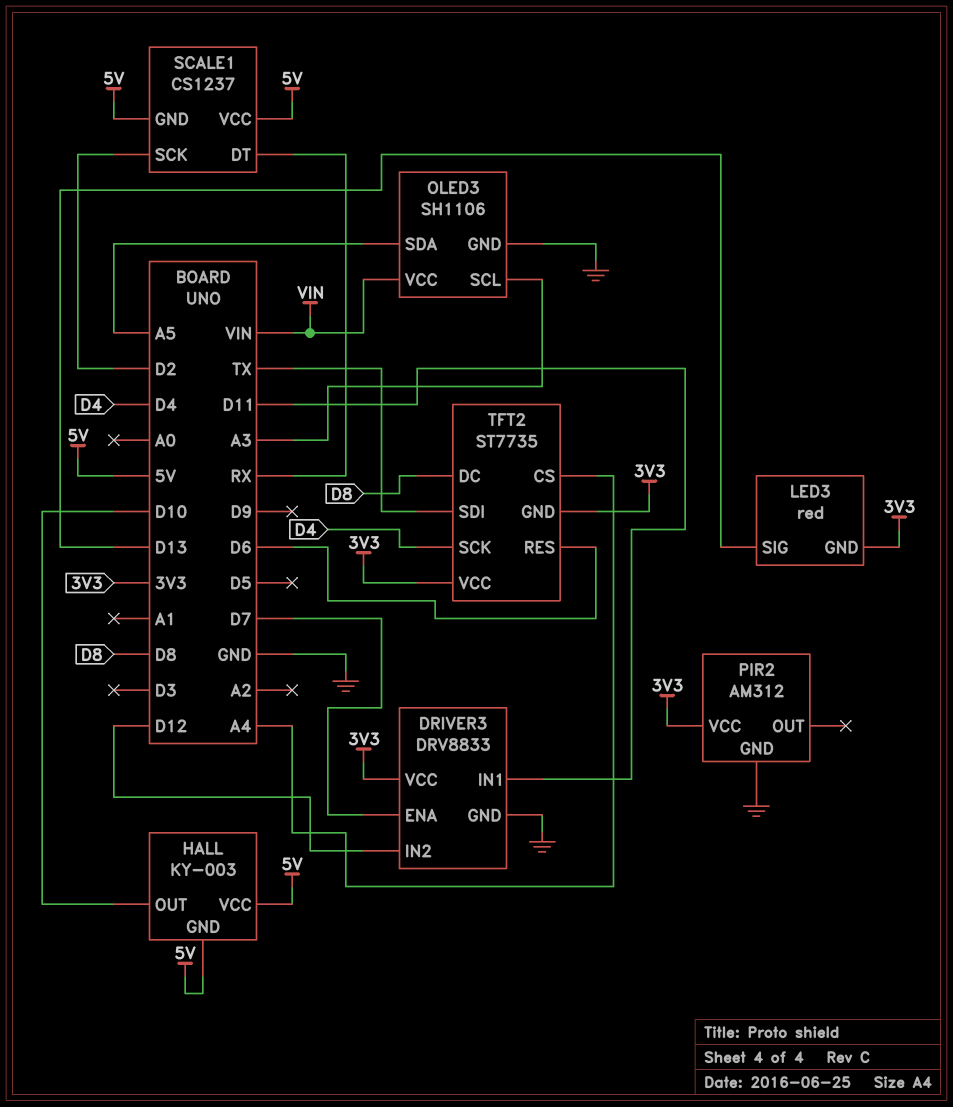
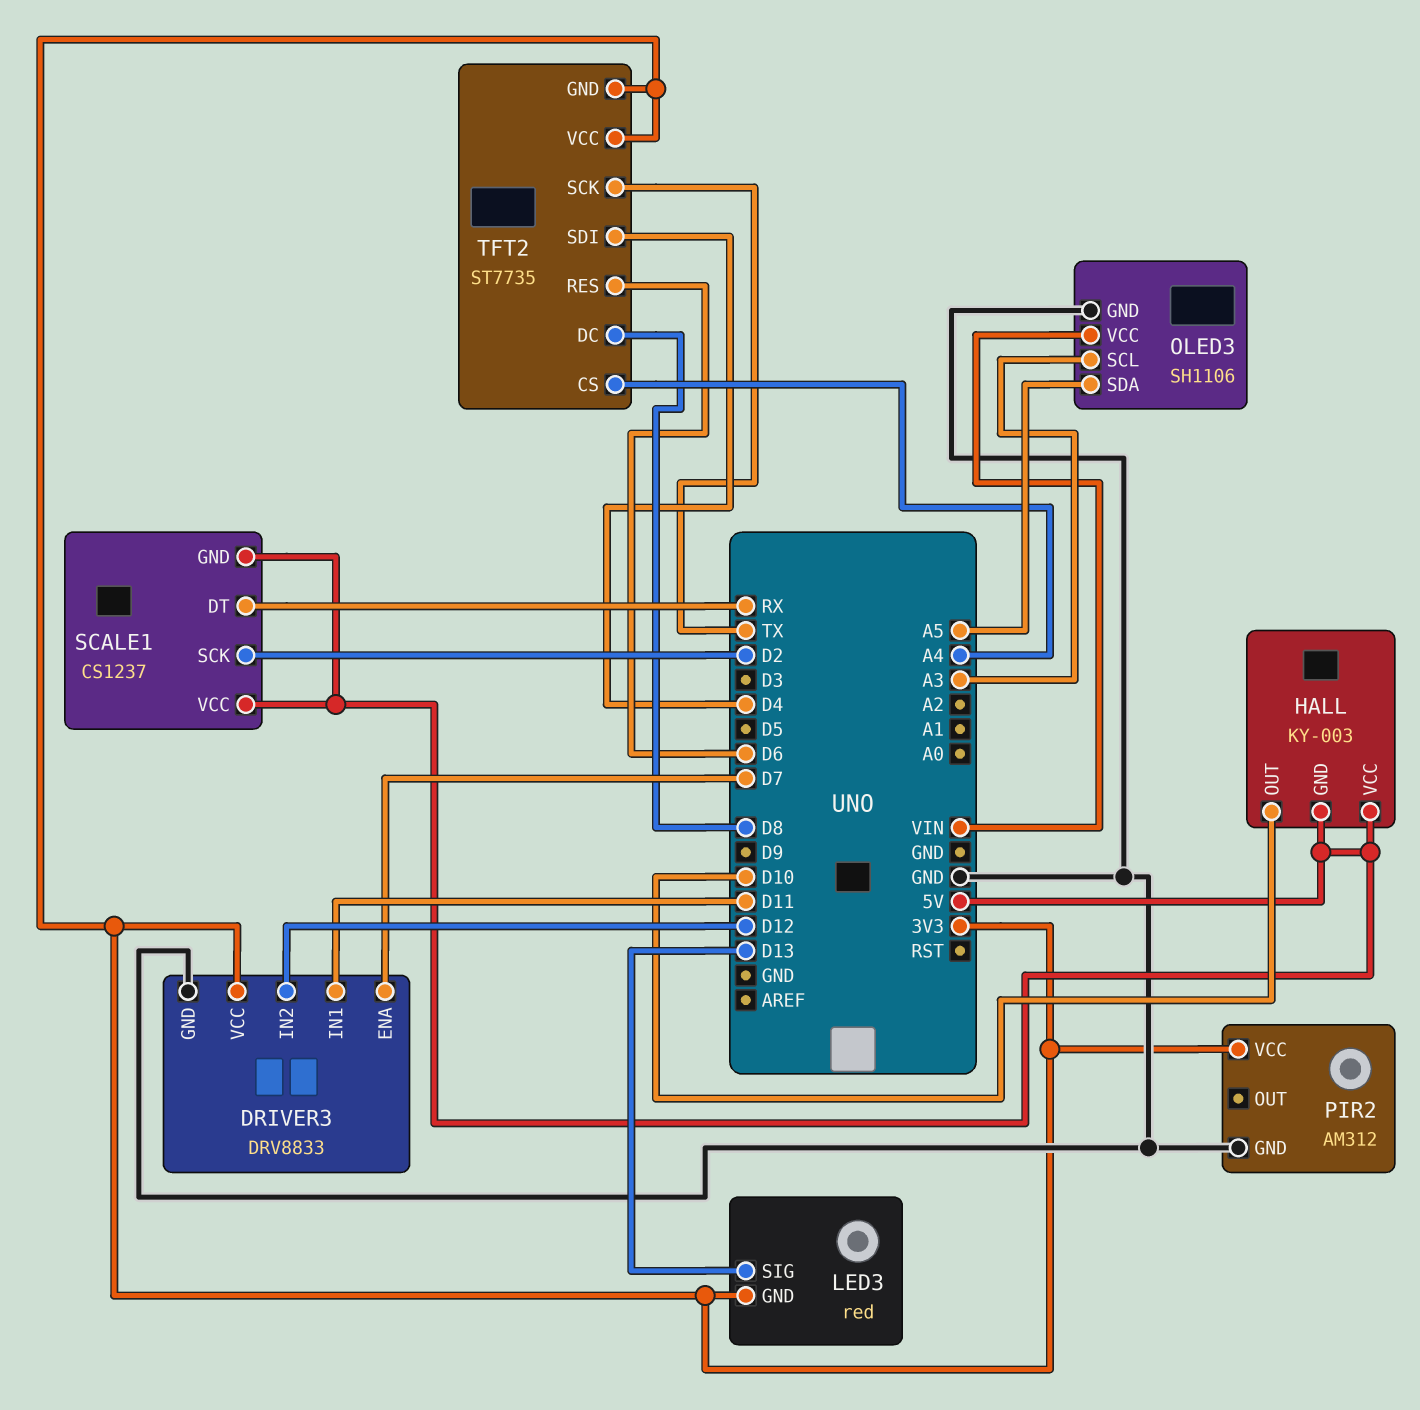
TFT2 pin SCK: D4 -> TX
TFT2 pin SDI: TX -> D4

